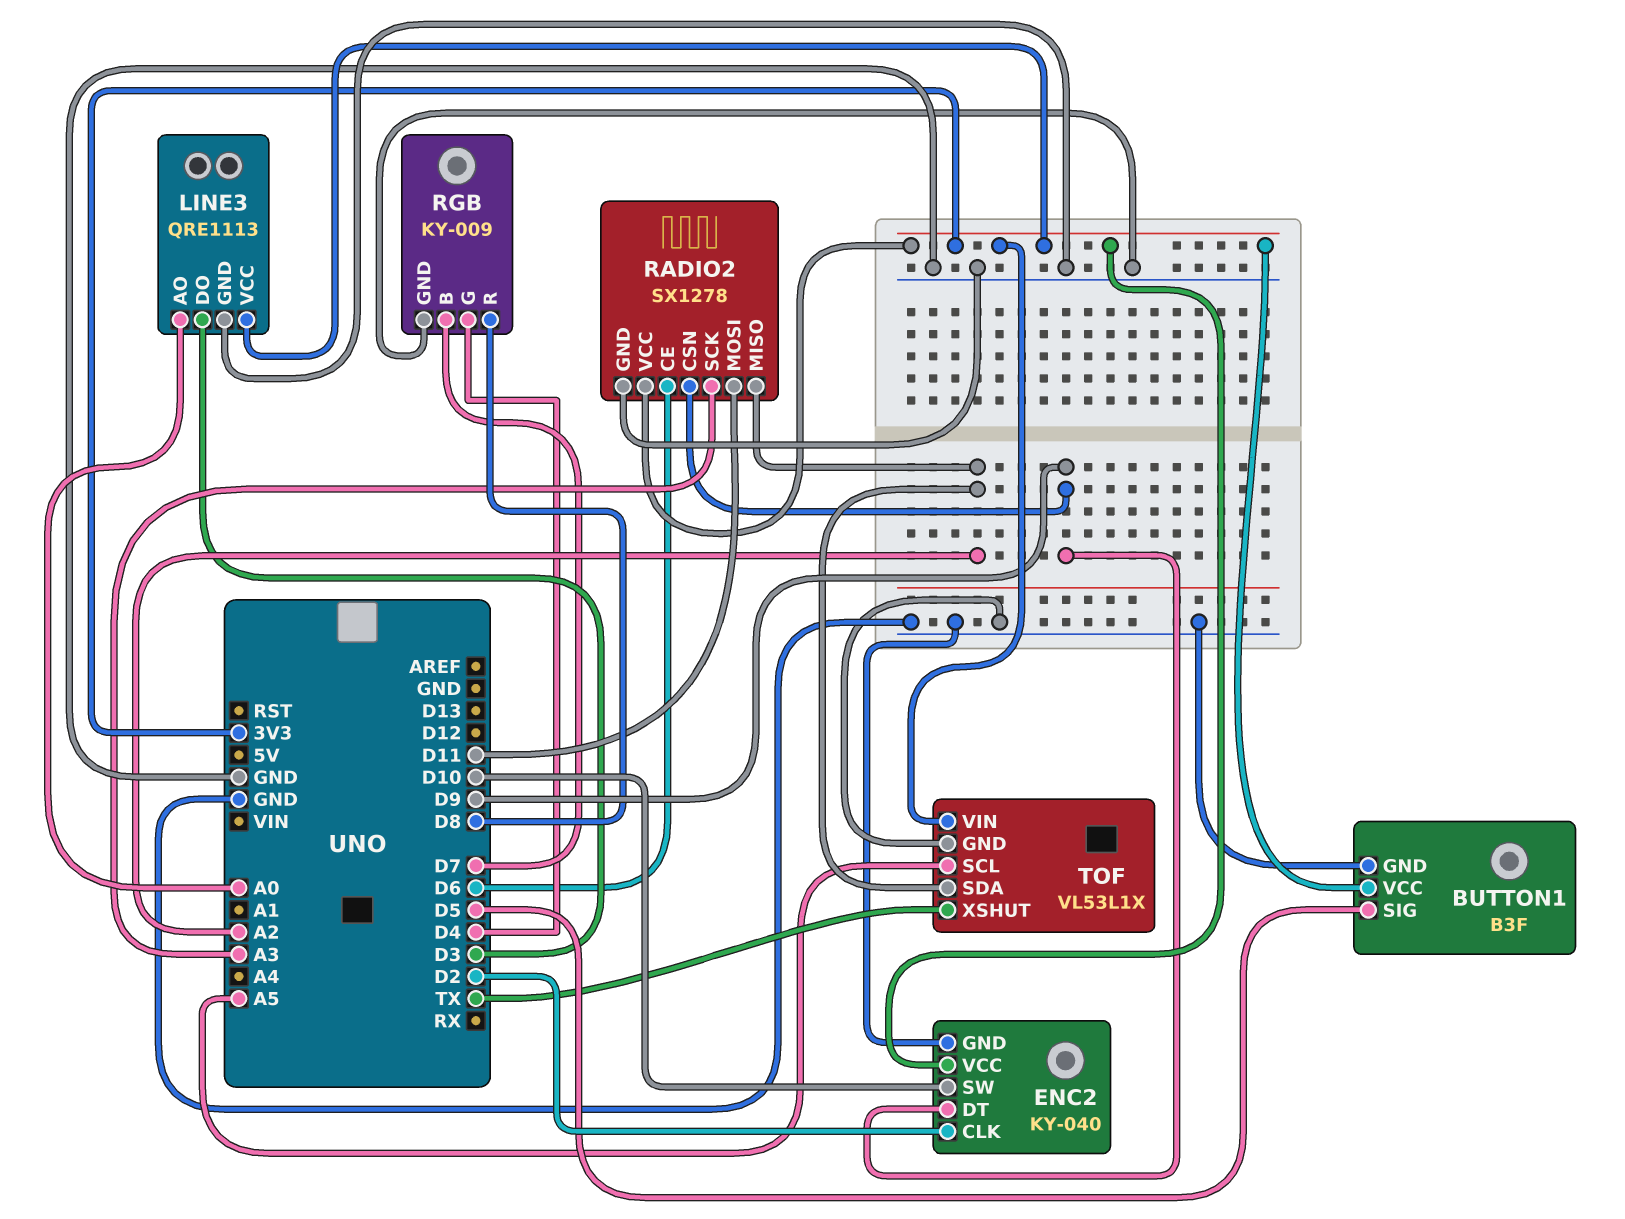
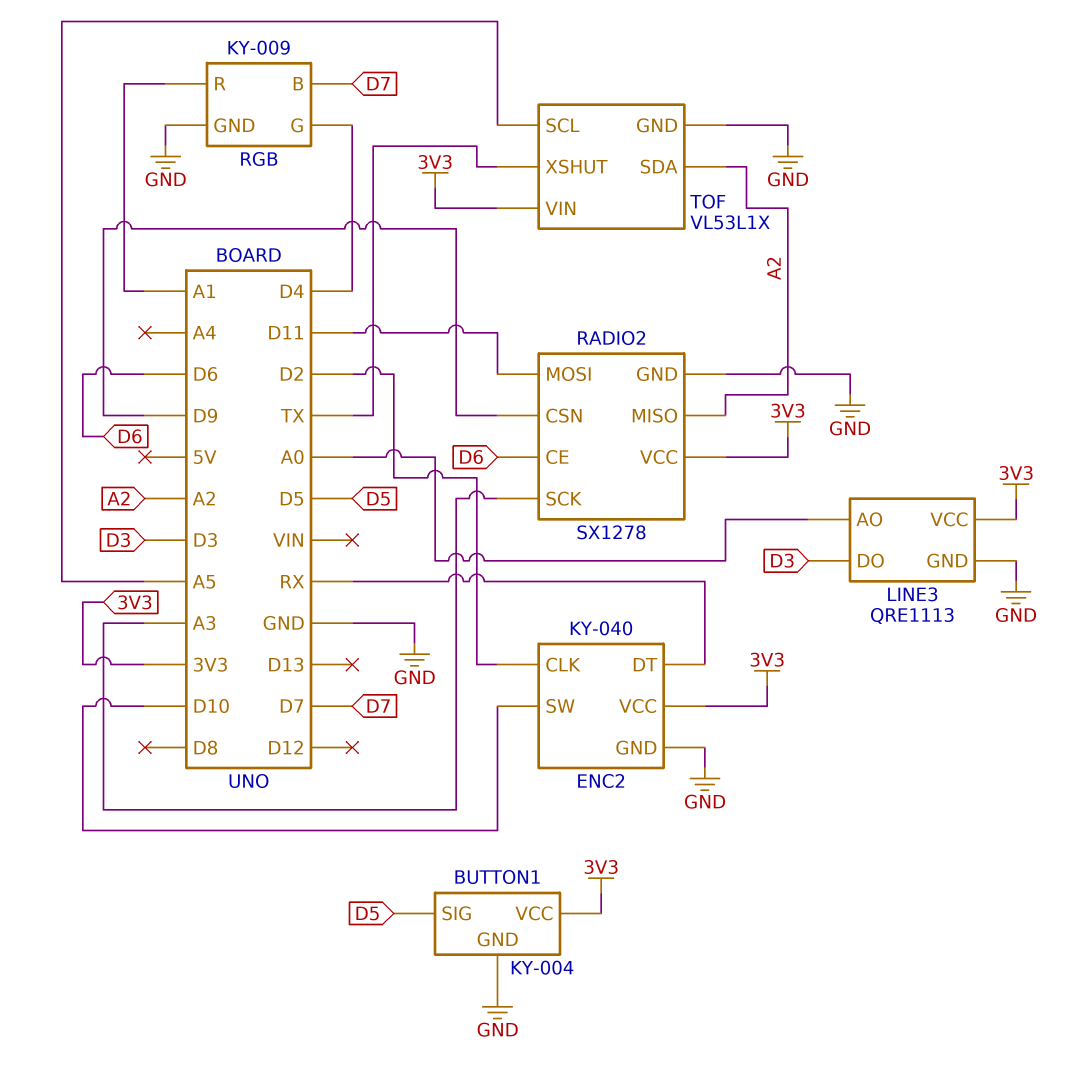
BUTTON1: B3F -> KY-004
ENC2 pin DT: D9 -> RX
RGB pin R: D8 -> A1

